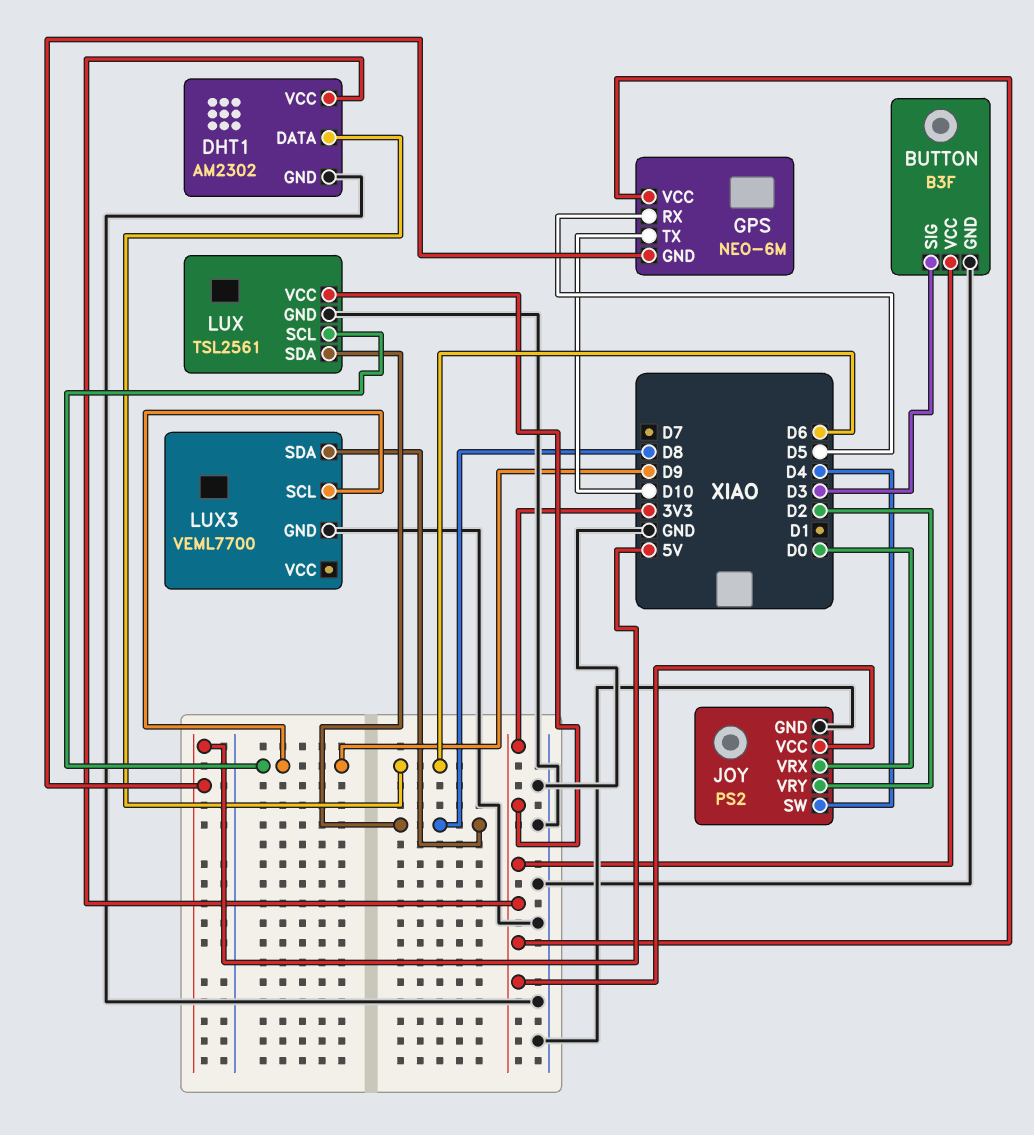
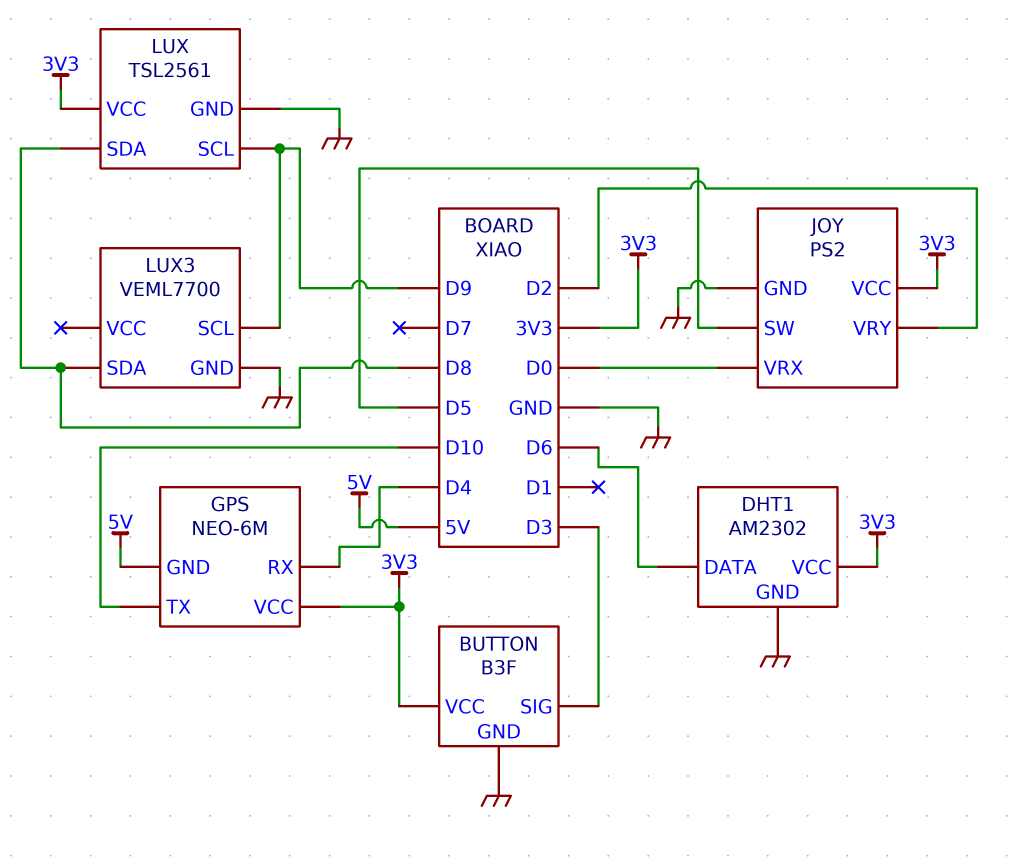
GPS pin RX: D5 -> D4
JOY pin SW: D4 -> D5

